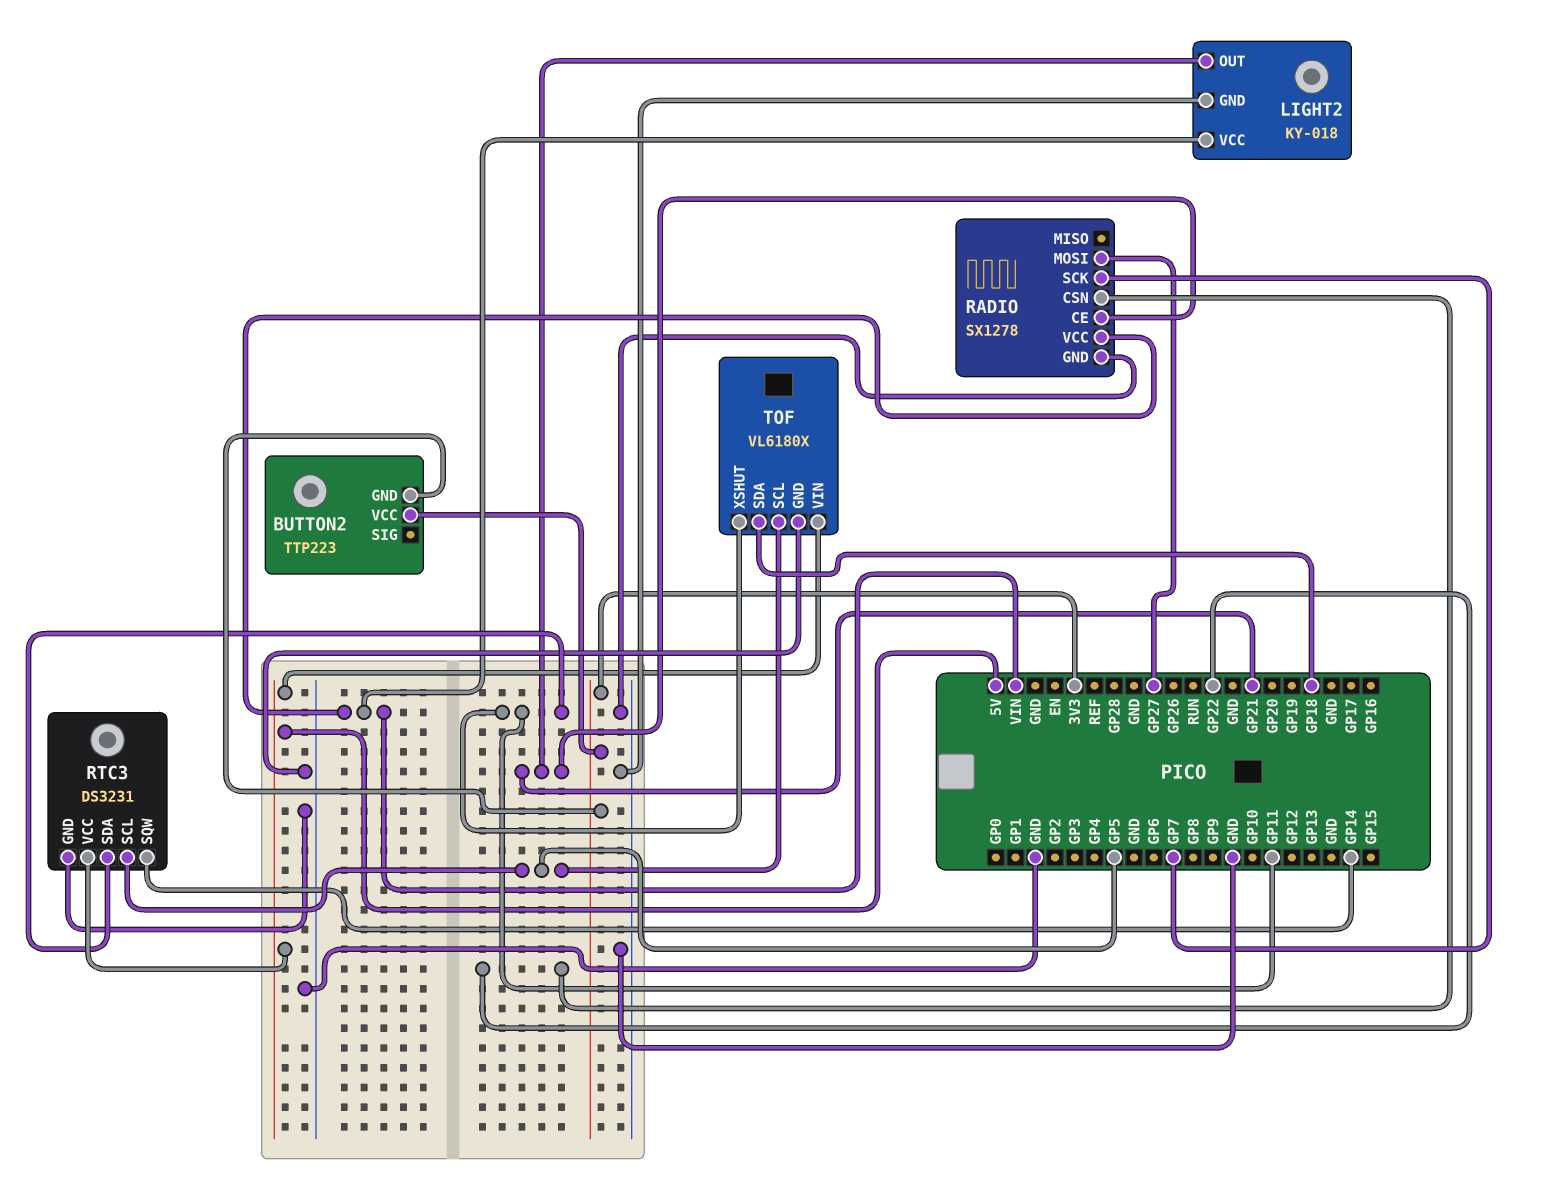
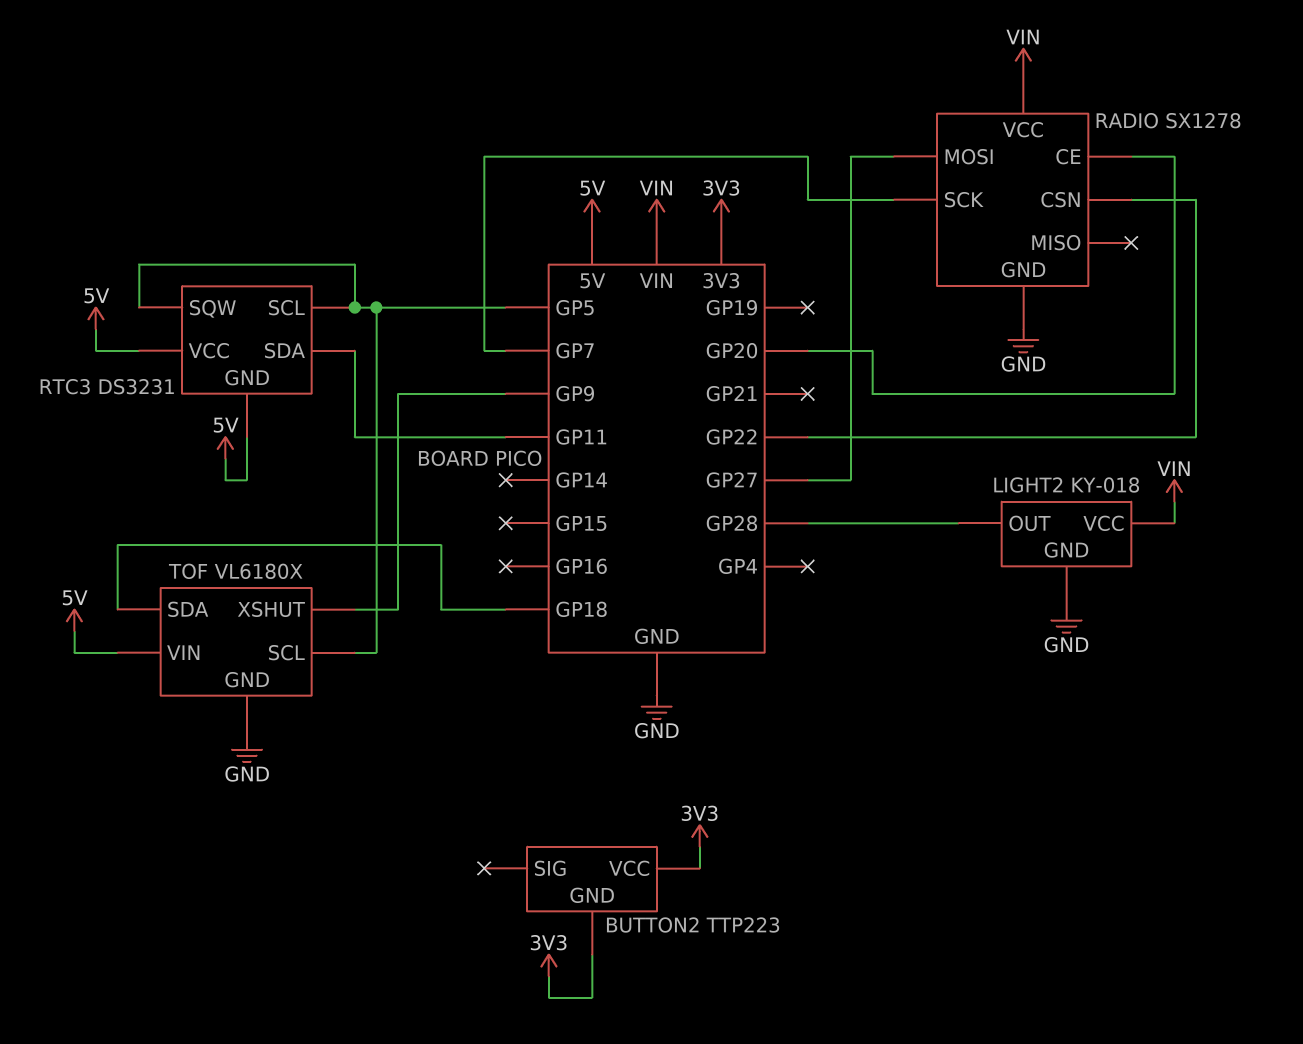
LIGHT2 pin OUT: GP21 -> GP28
RADIO pin CE: GP21 -> GP20
RTC3 pin GND: GND -> 5V
RTC3 pin SQW: GP14 -> GP5
TOF pin XSHUT: GP11 -> GP9

